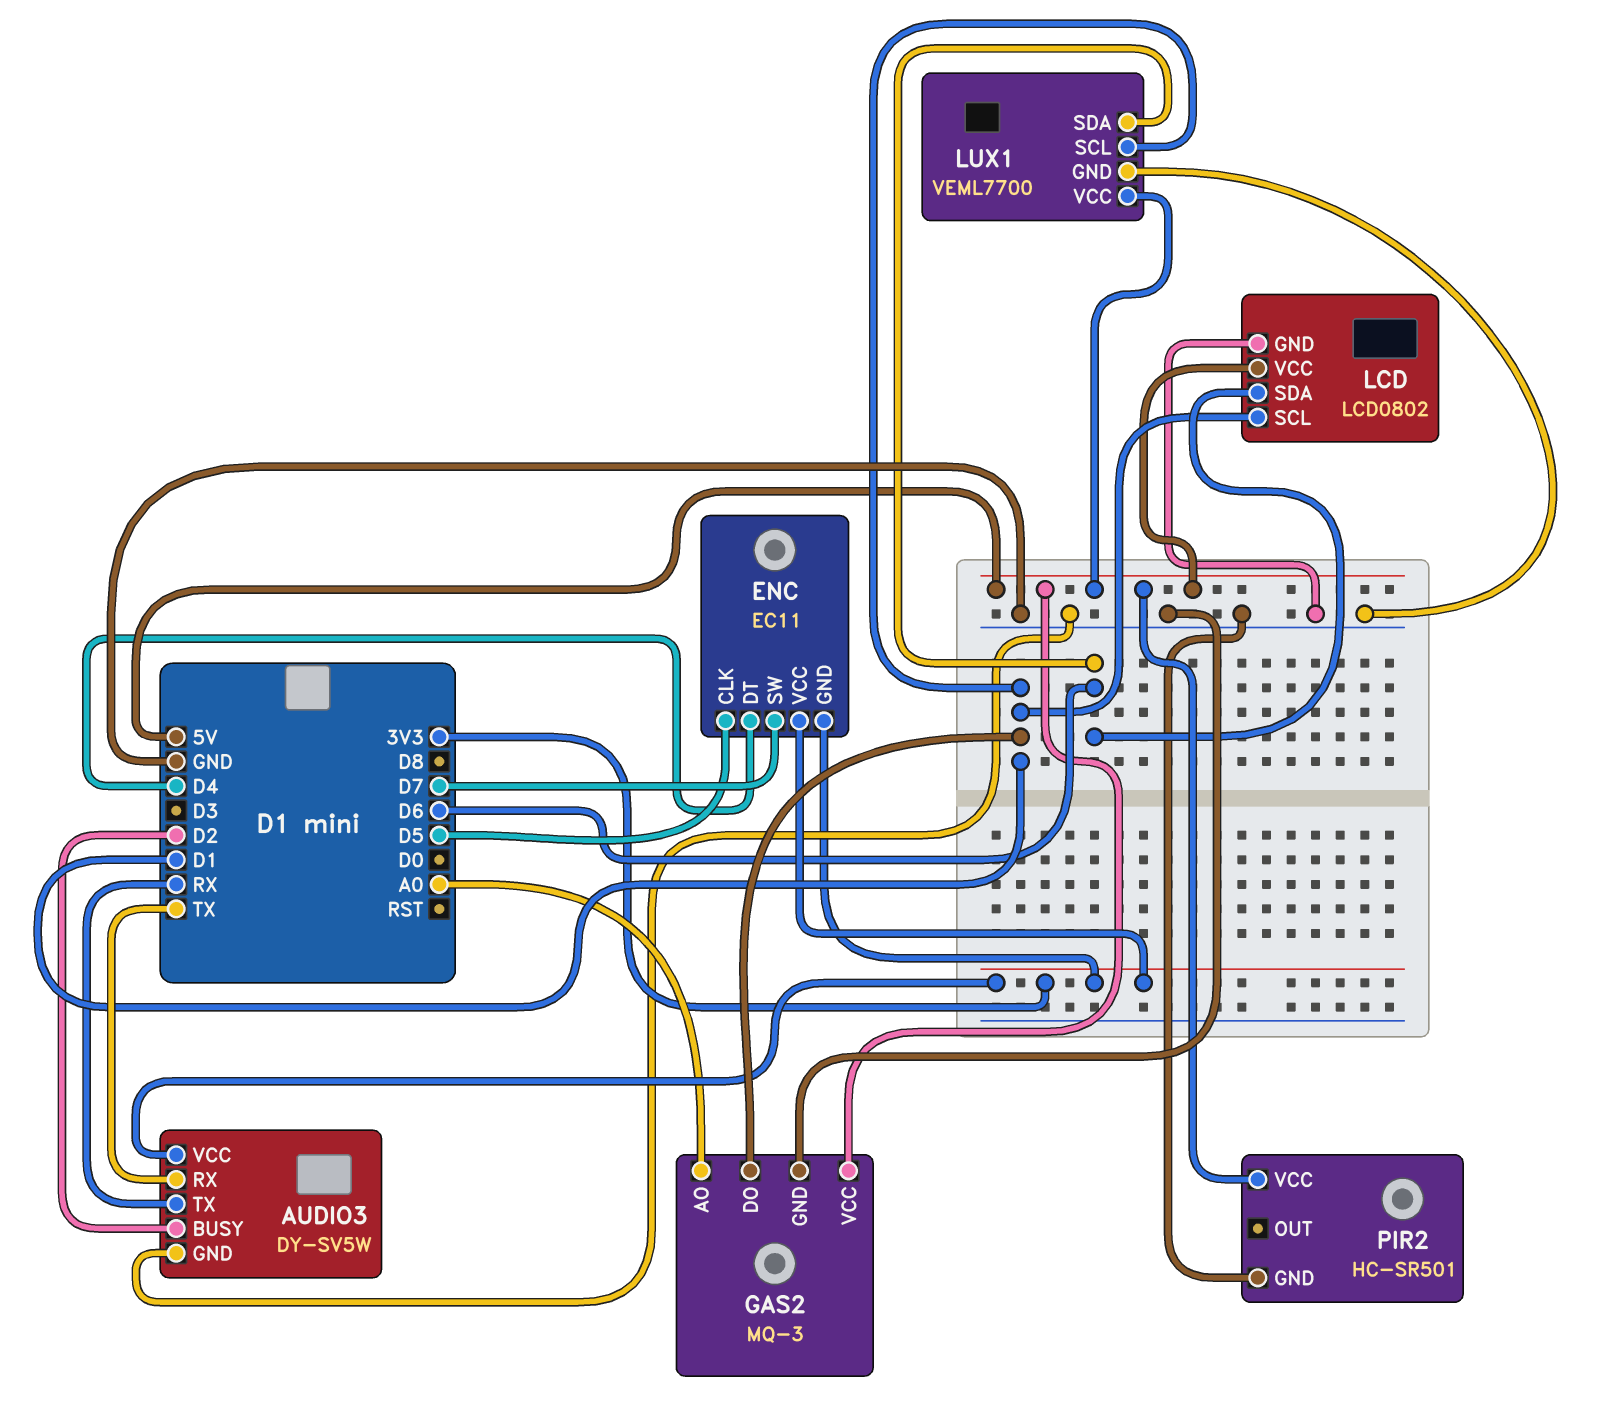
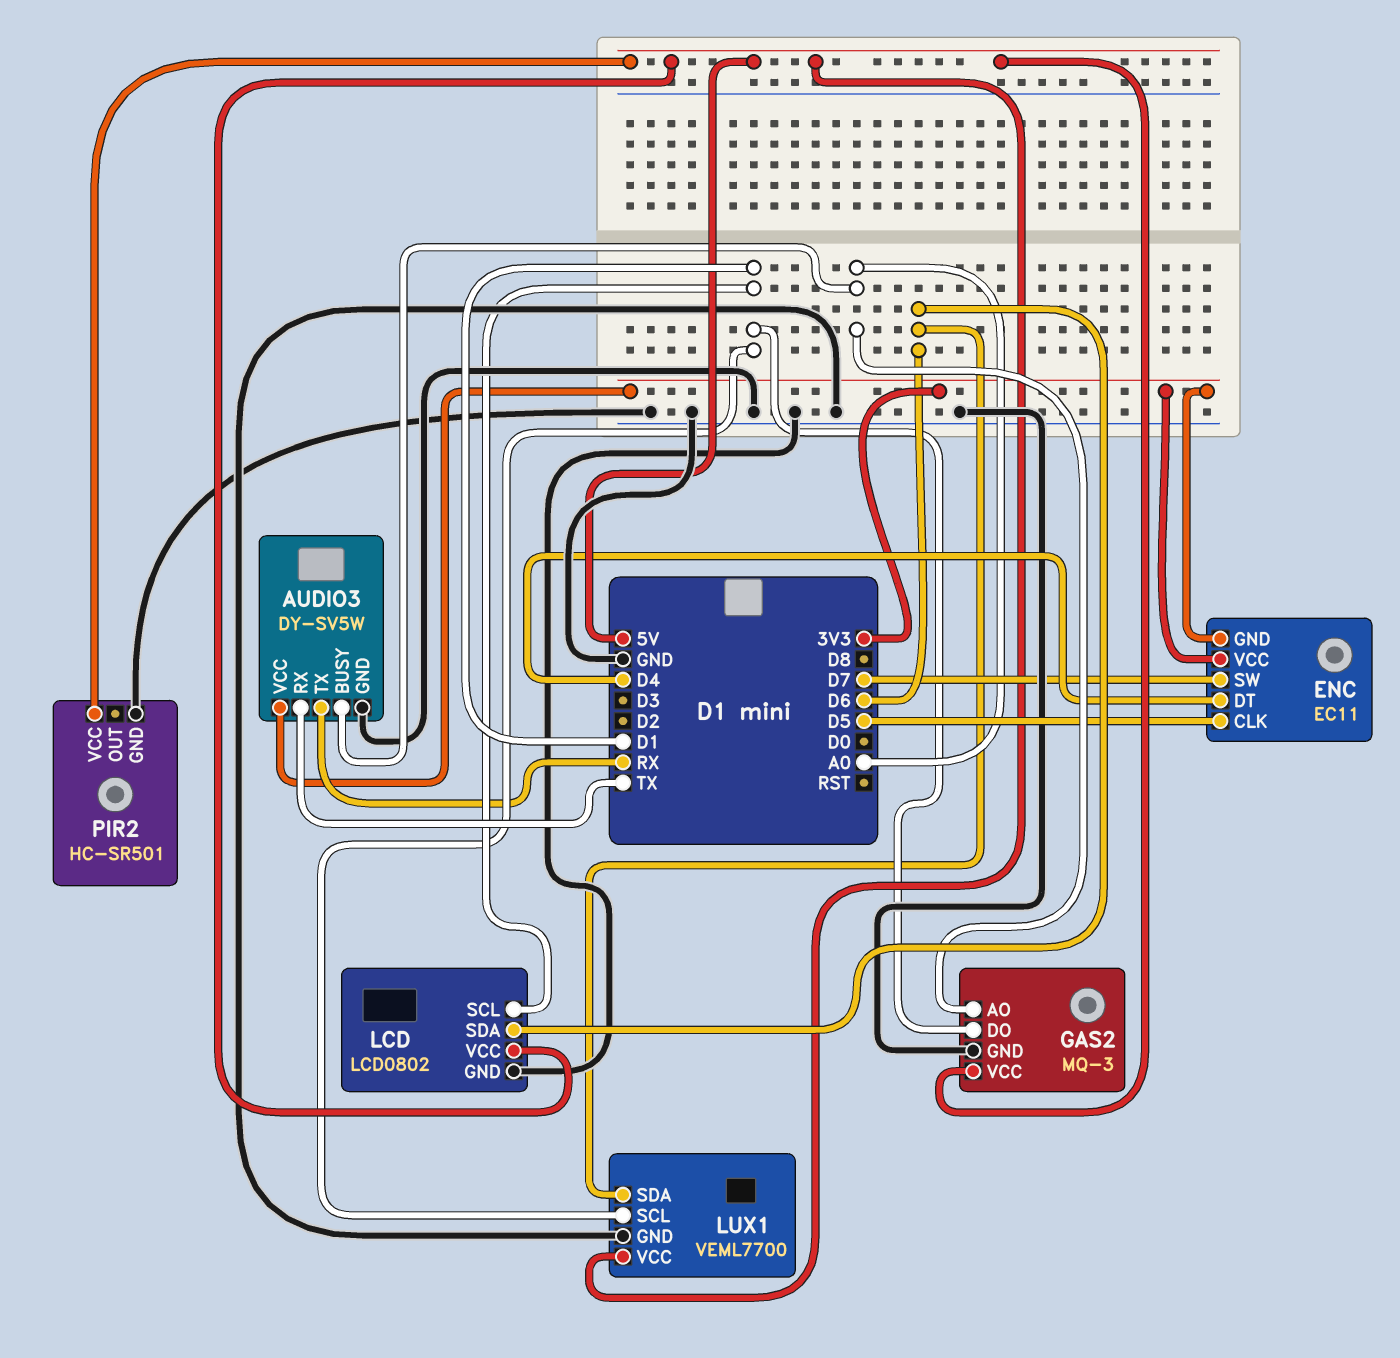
AUDIO3 pin BUSY: D2 -> A0

